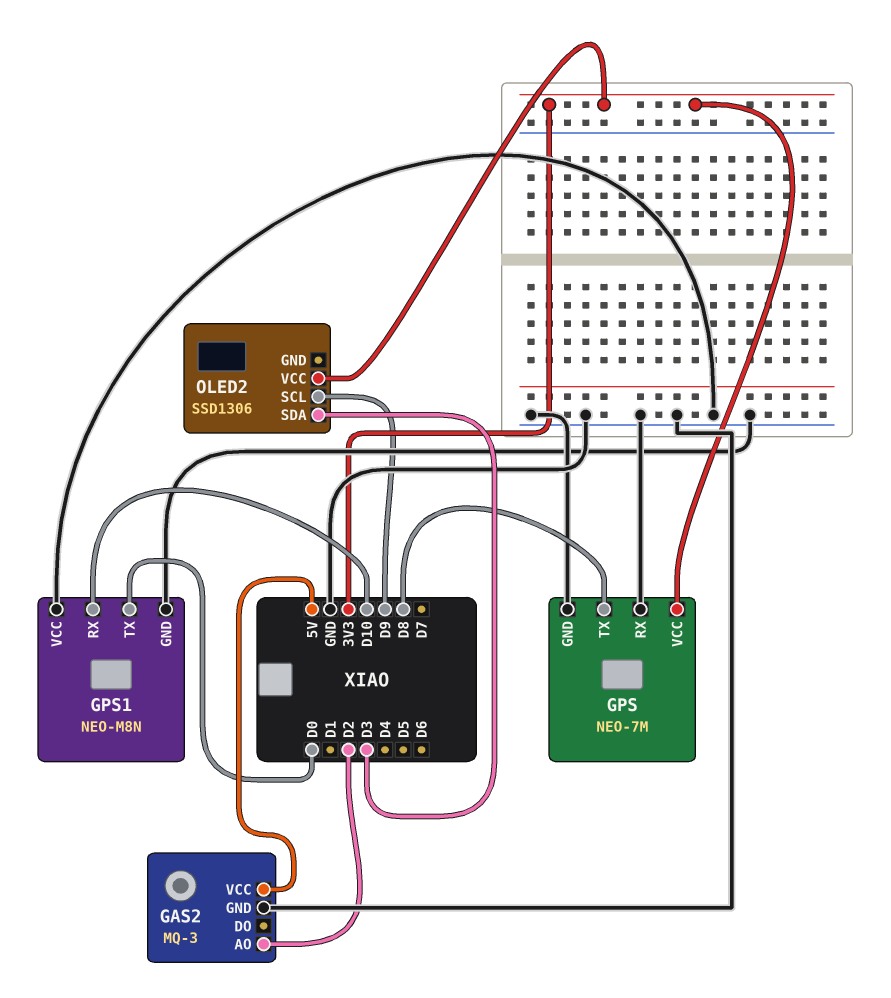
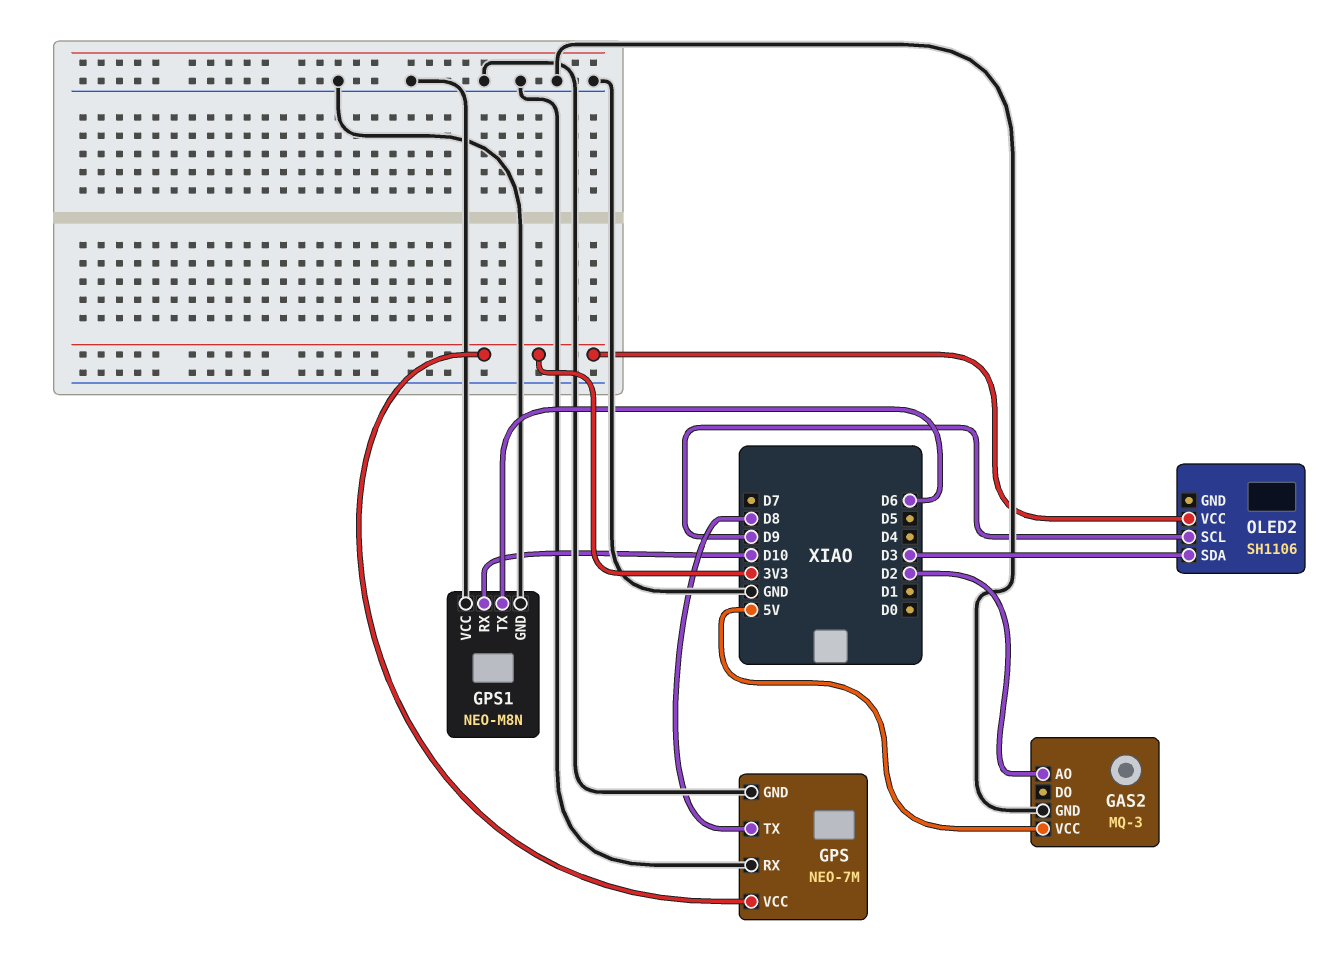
GPS1 pin TX: D0 -> D6
OLED2: SSD1306 -> SH1106

